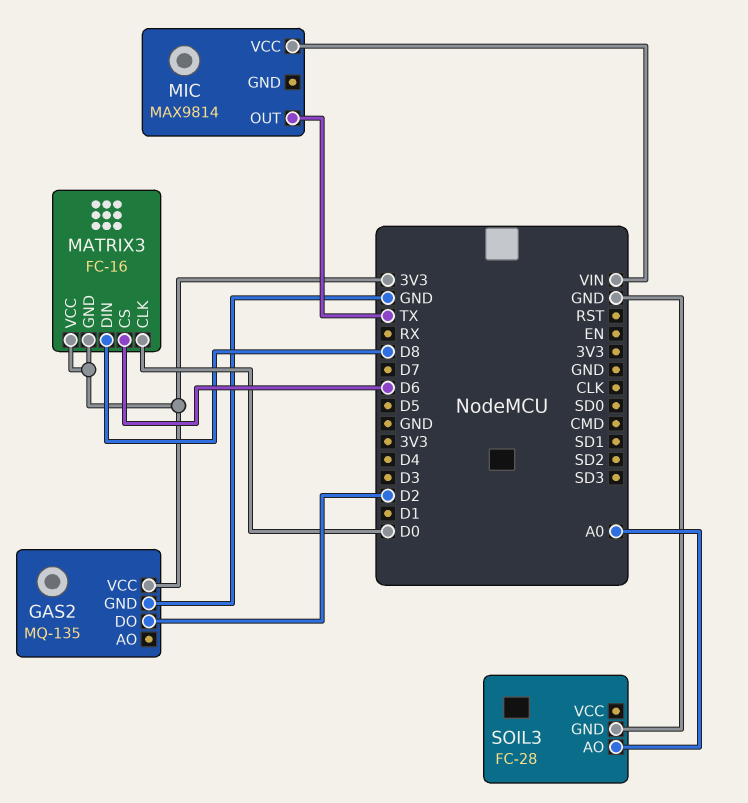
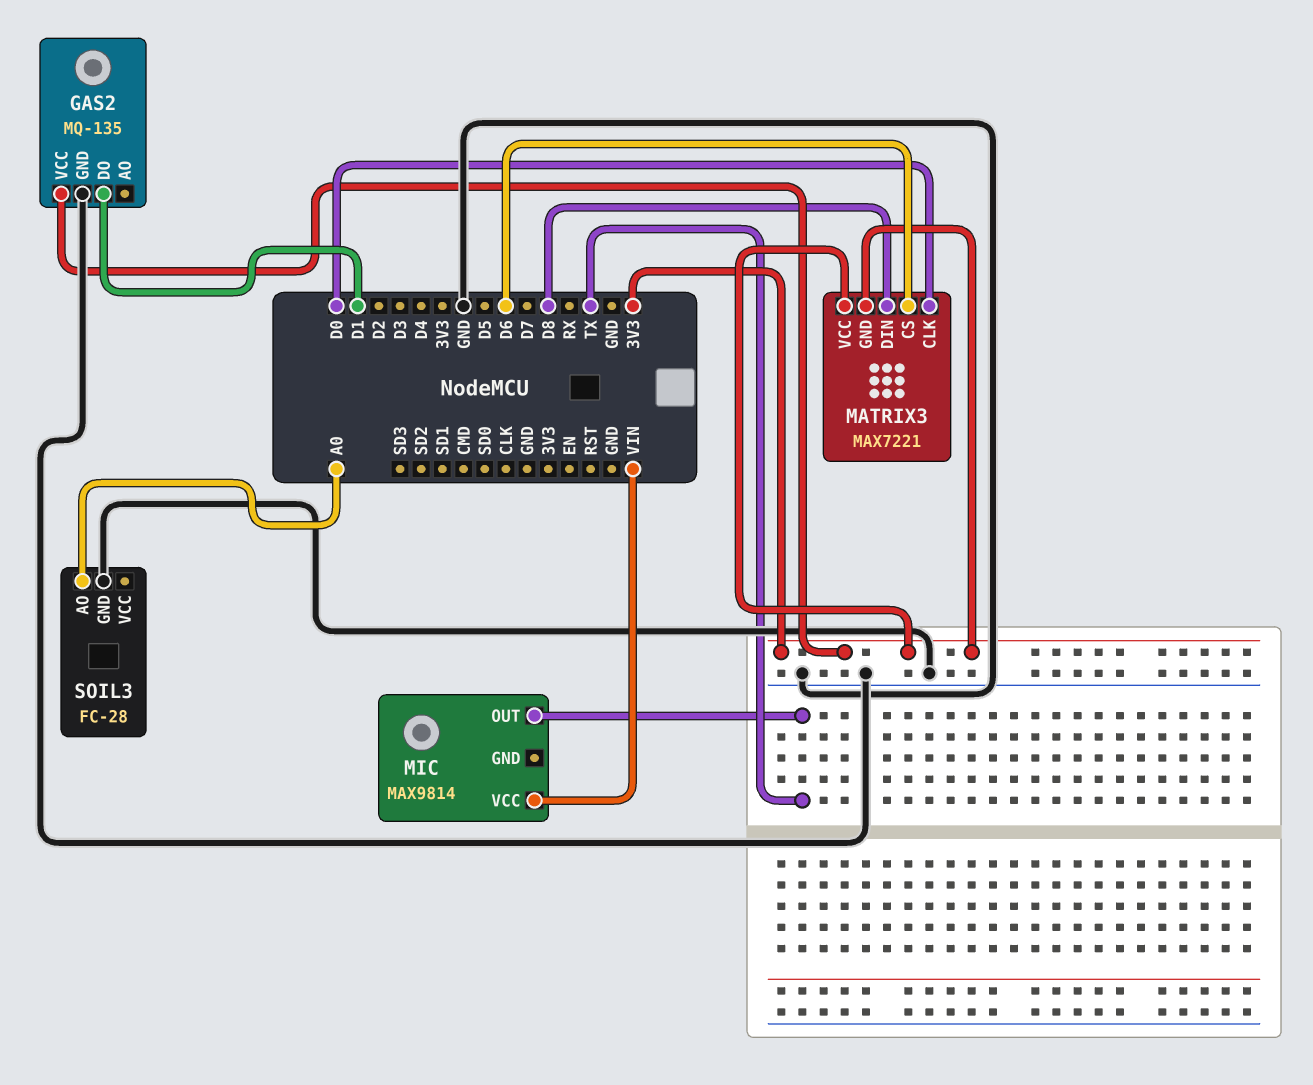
GAS2 pin DO: D2 -> D1
MATRIX3: FC-16 -> MAX7221

